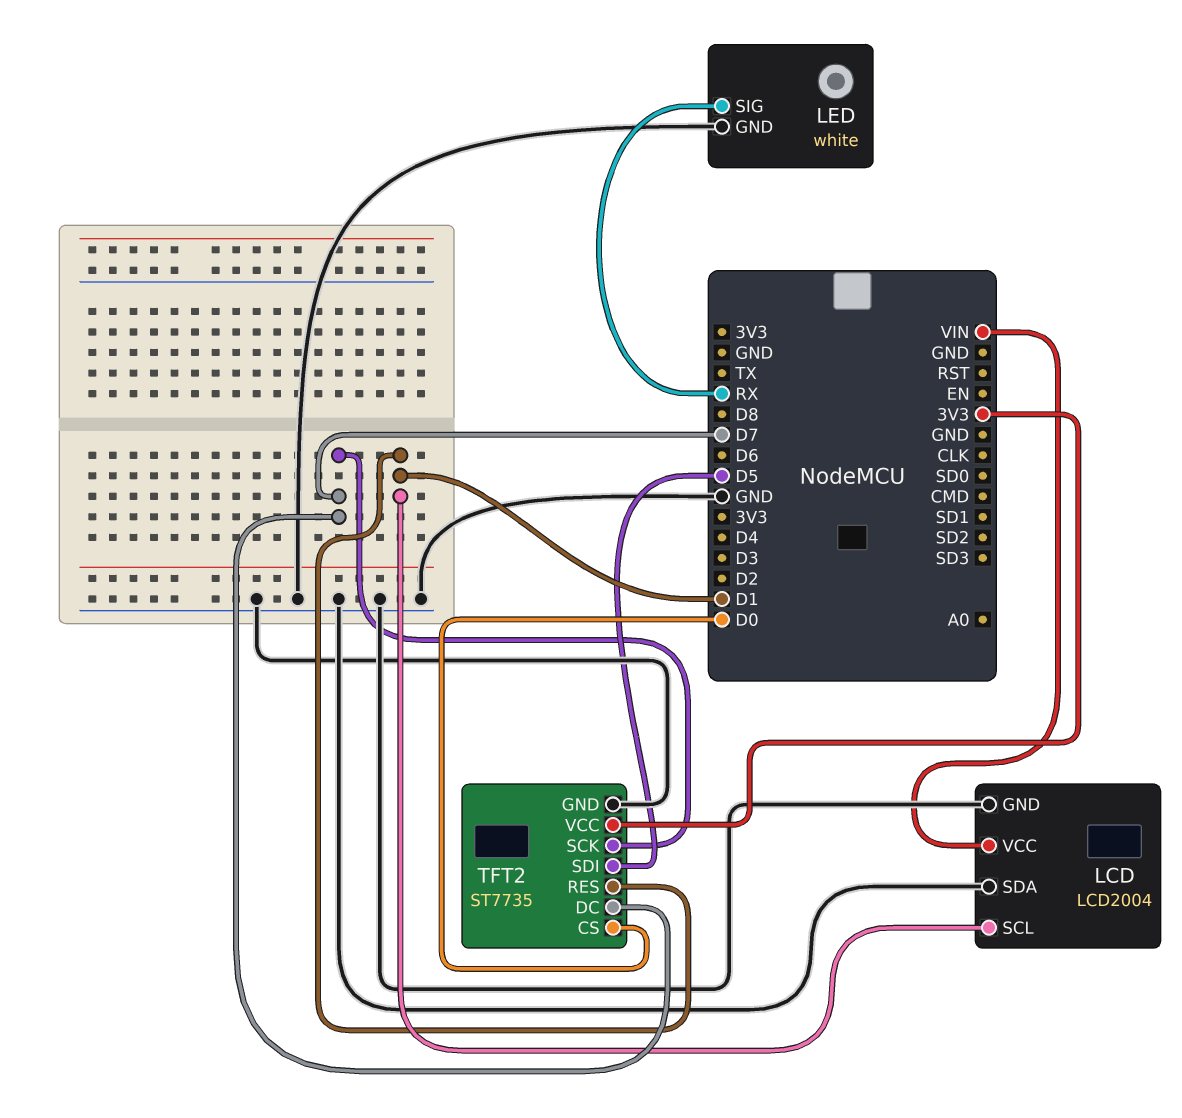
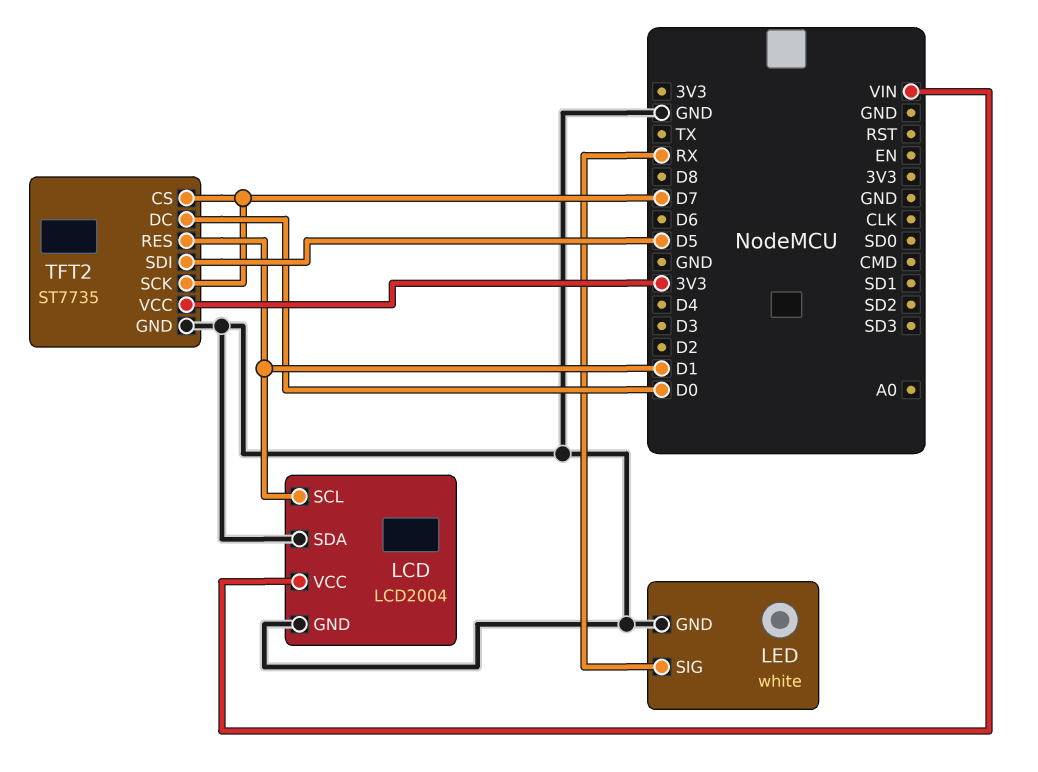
TFT2 pin CS: D0 -> D7
TFT2 pin DC: D7 -> D0

